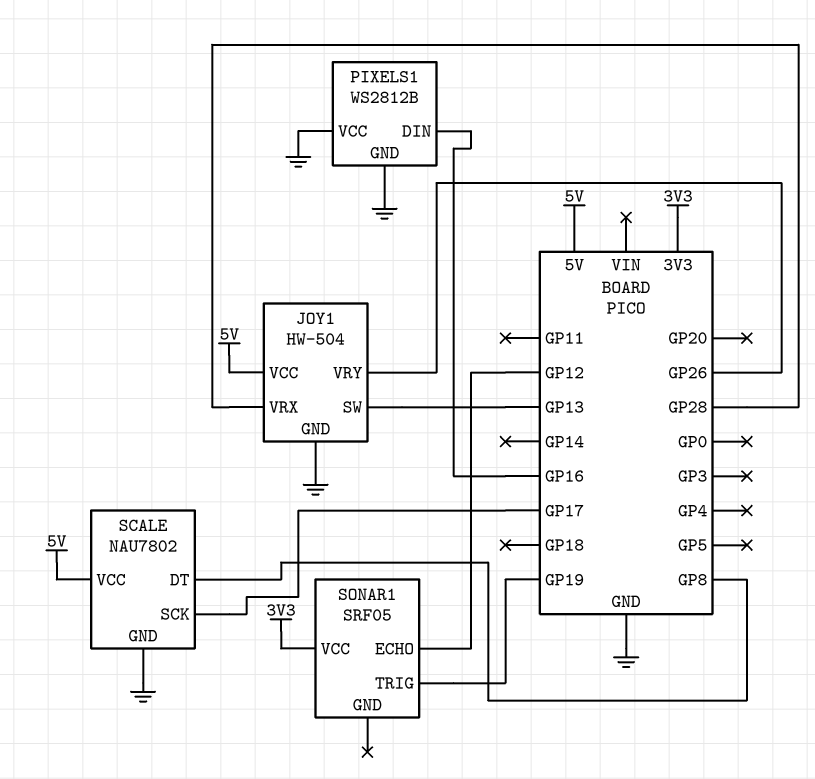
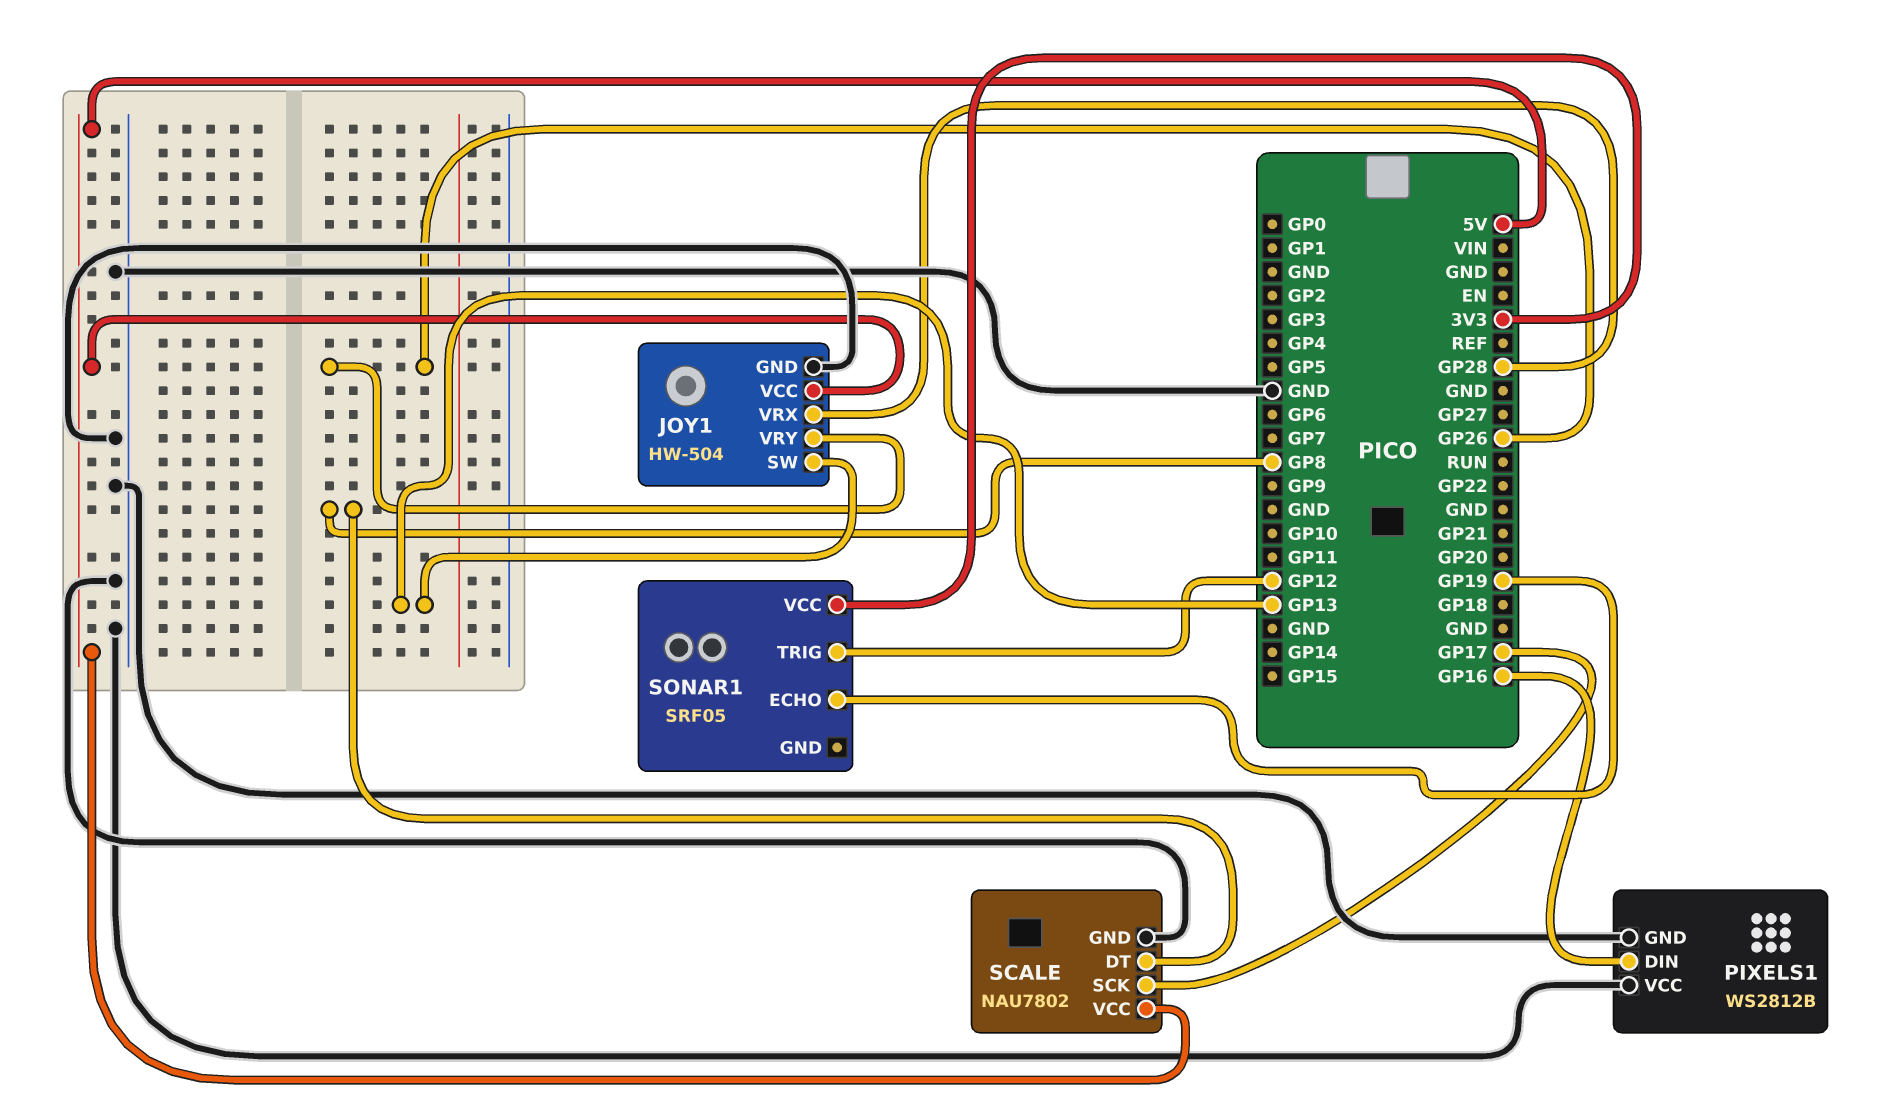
SONAR1 pin ECHO: GP12 -> GP19
SONAR1 pin TRIG: GP19 -> GP12

